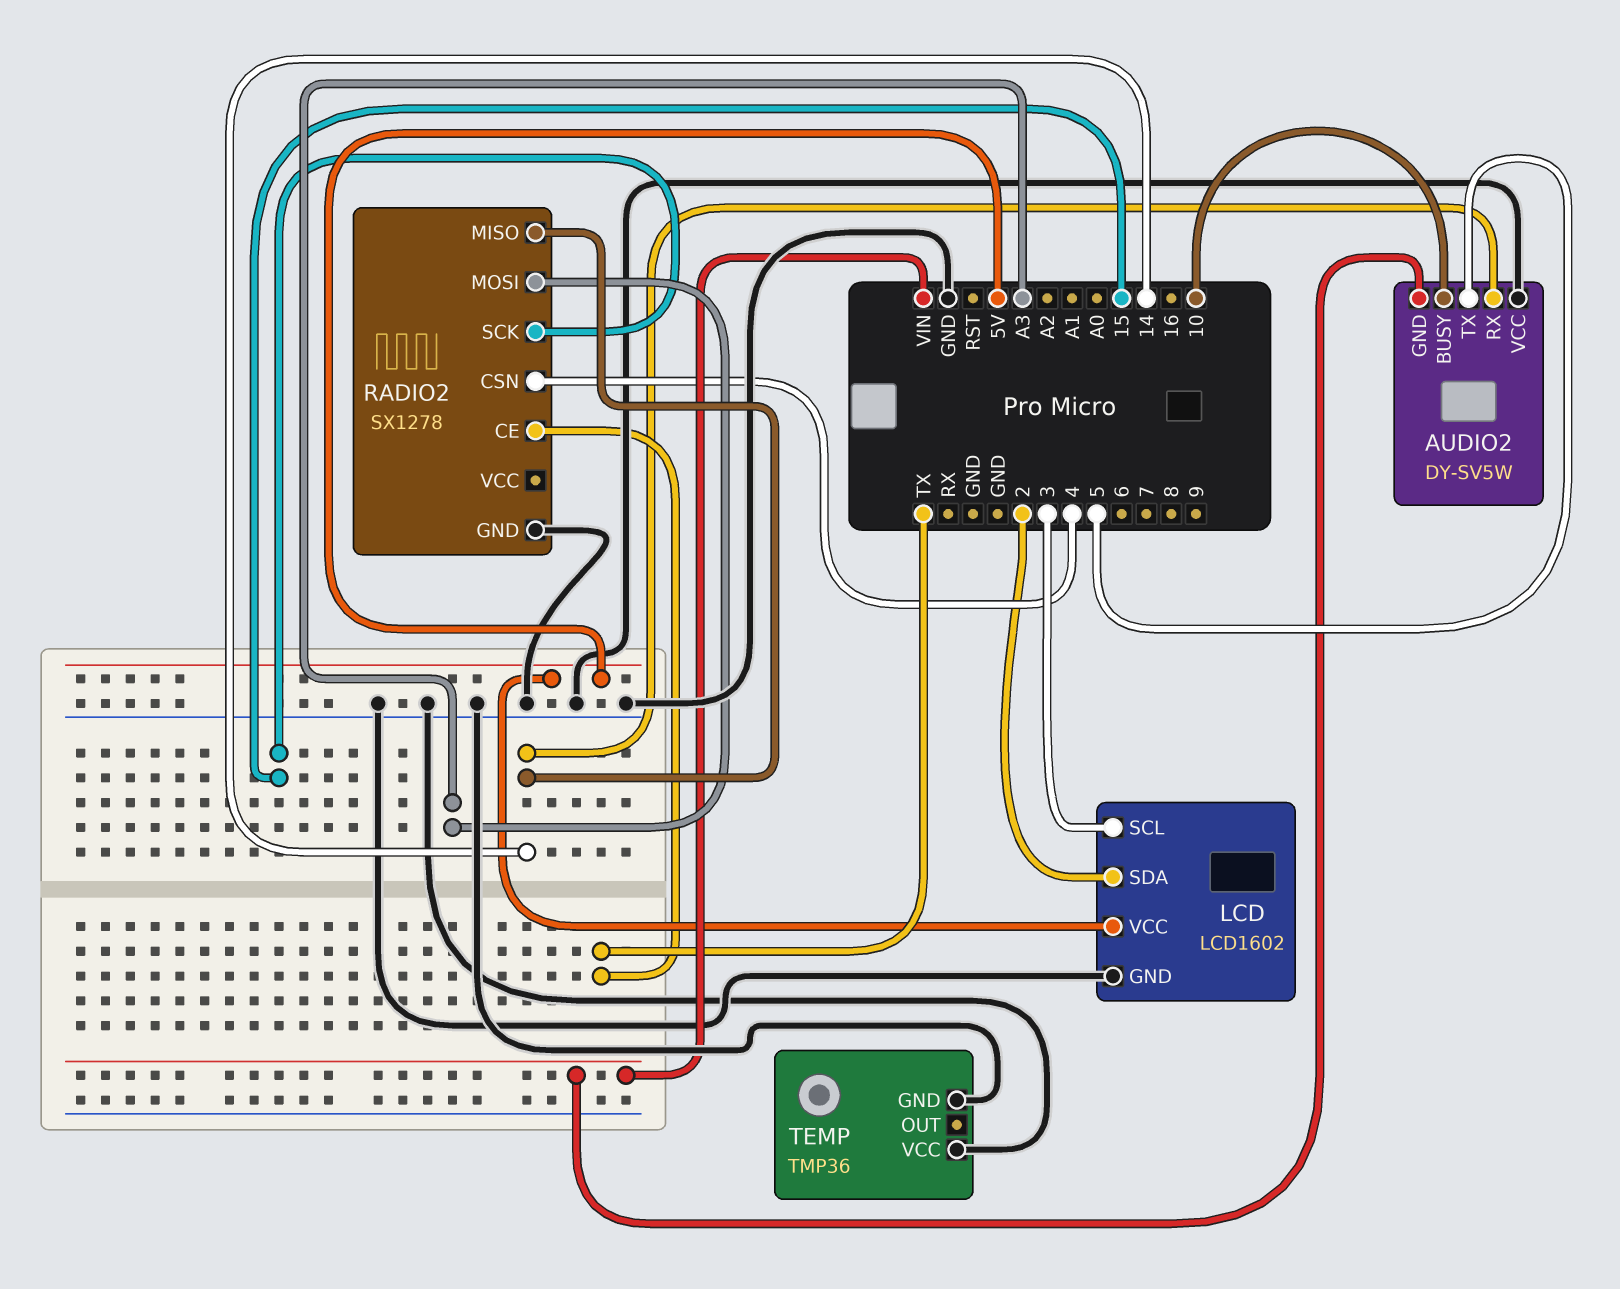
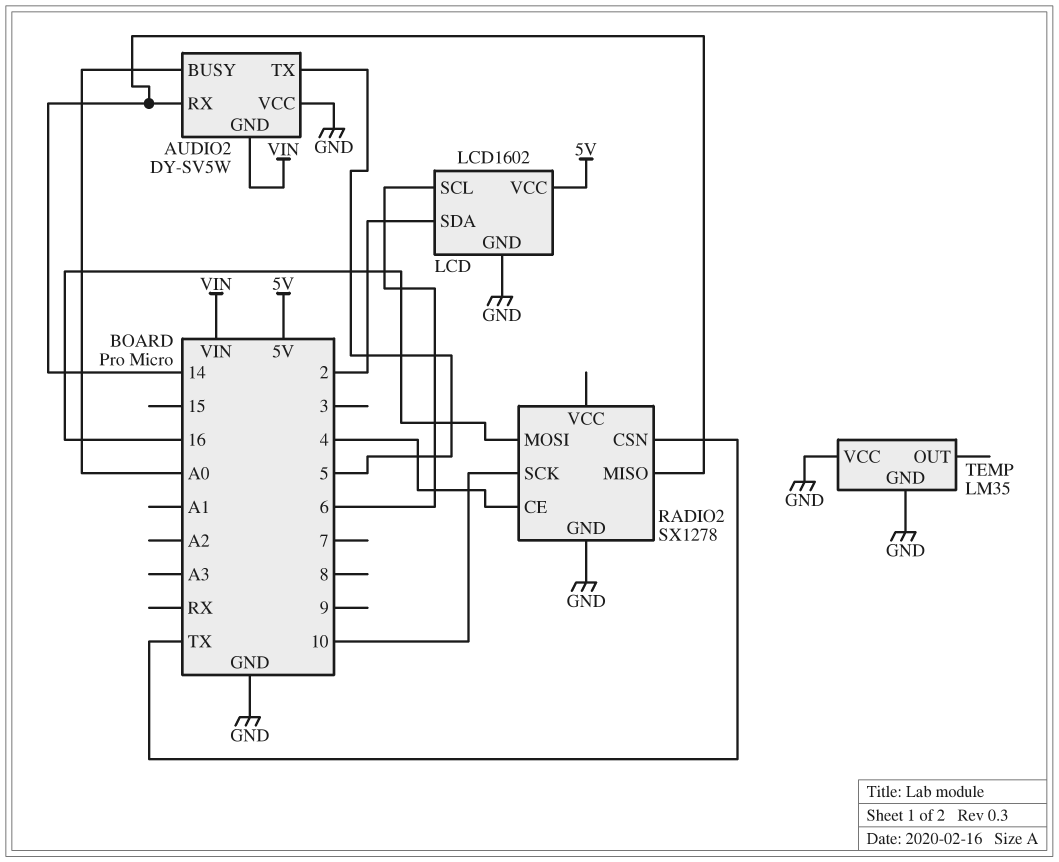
AUDIO2 pin BUSY: 10 -> A0
LCD pin SCL: 3 -> 6
RADIO2 pin CE: TX -> 4
RADIO2 pin CSN: 4 -> TX
RADIO2 pin MOSI: A3 -> 16
RADIO2 pin SCK: 15 -> 10
TEMP: TMP36 -> LM35

